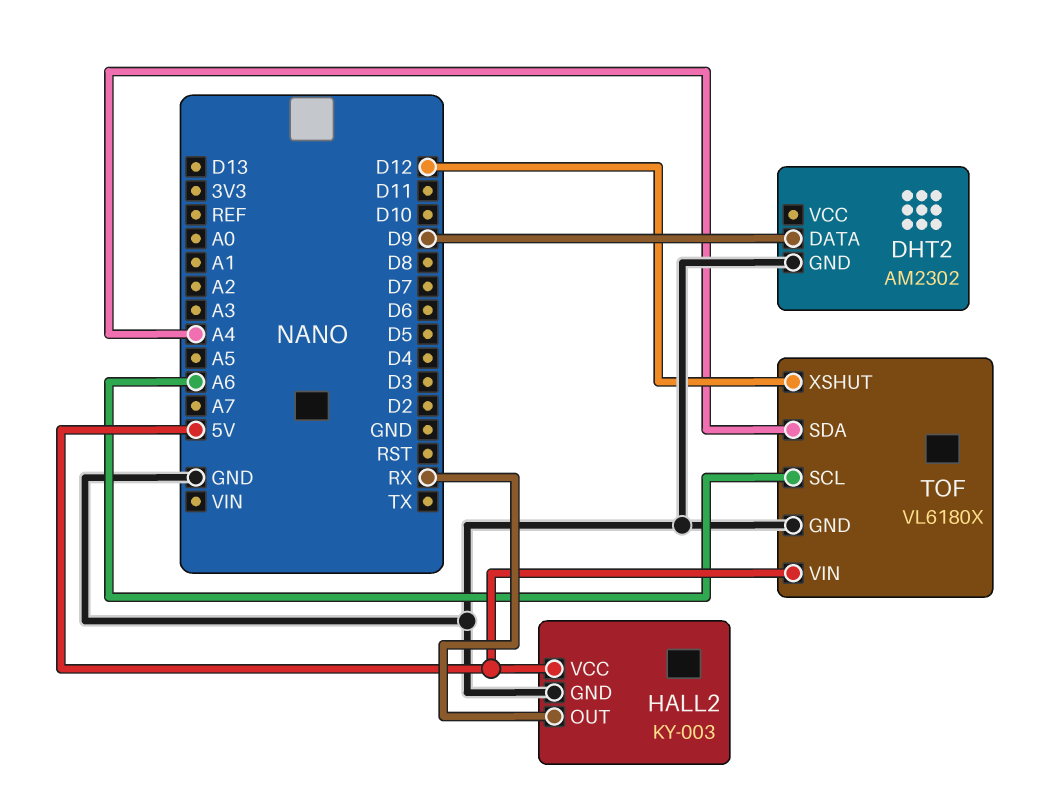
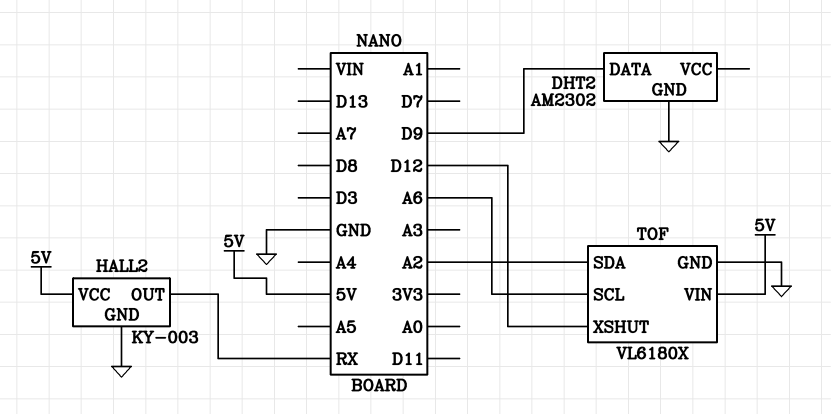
TOF pin SDA: A4 -> A2

